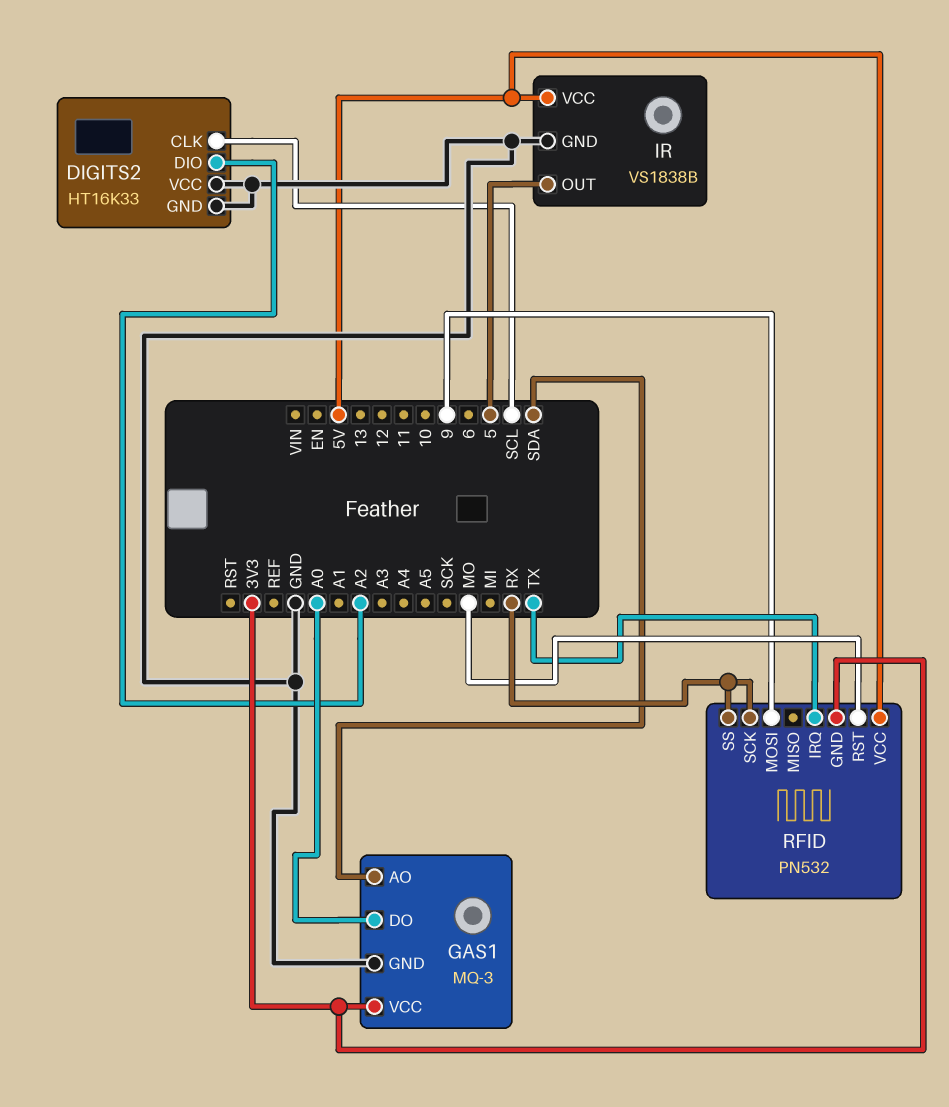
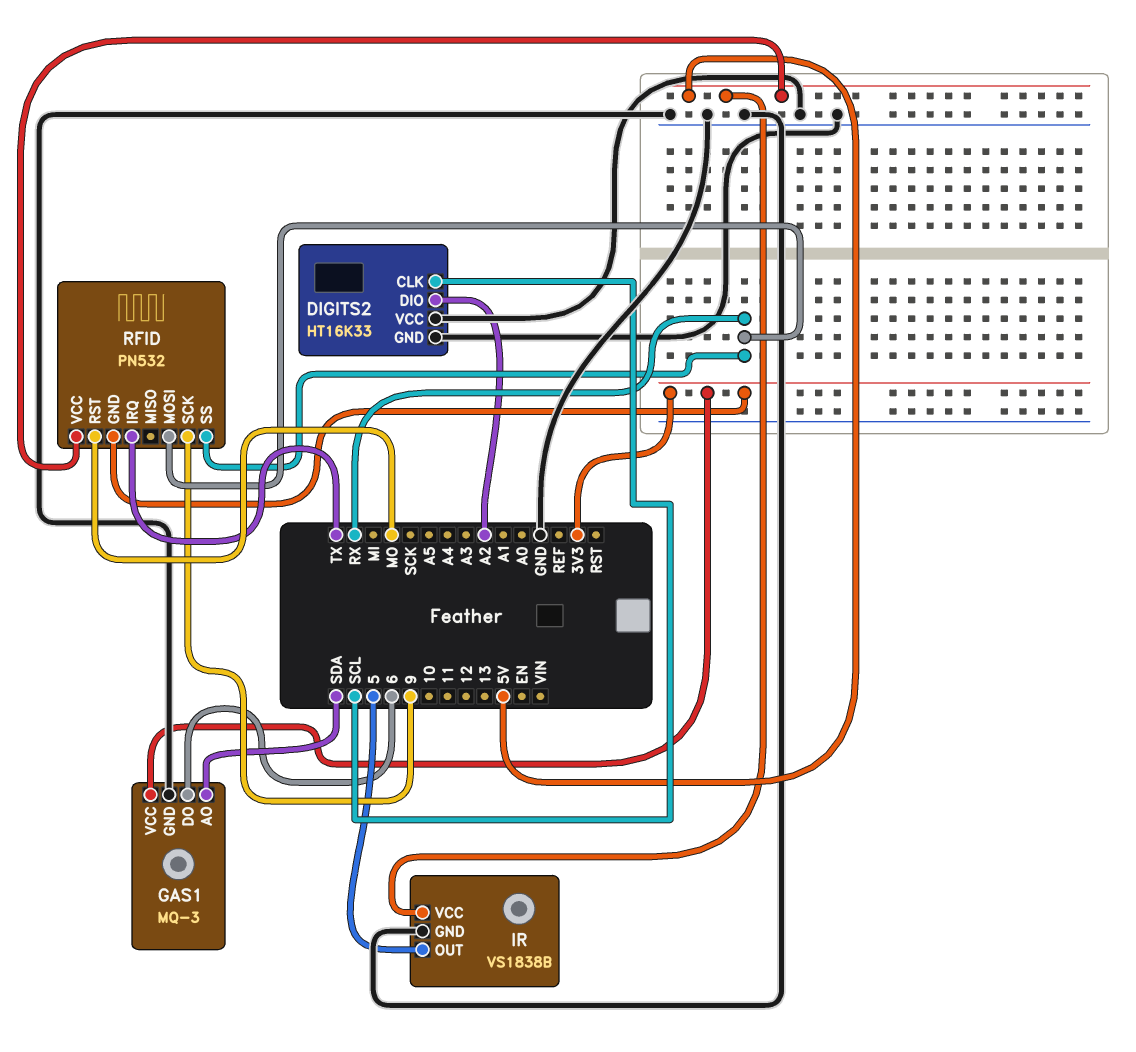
GAS1 pin DO: A0 -> 6
RFID pin MOSI: 9 -> RX
RFID pin SCK: RX -> 9

